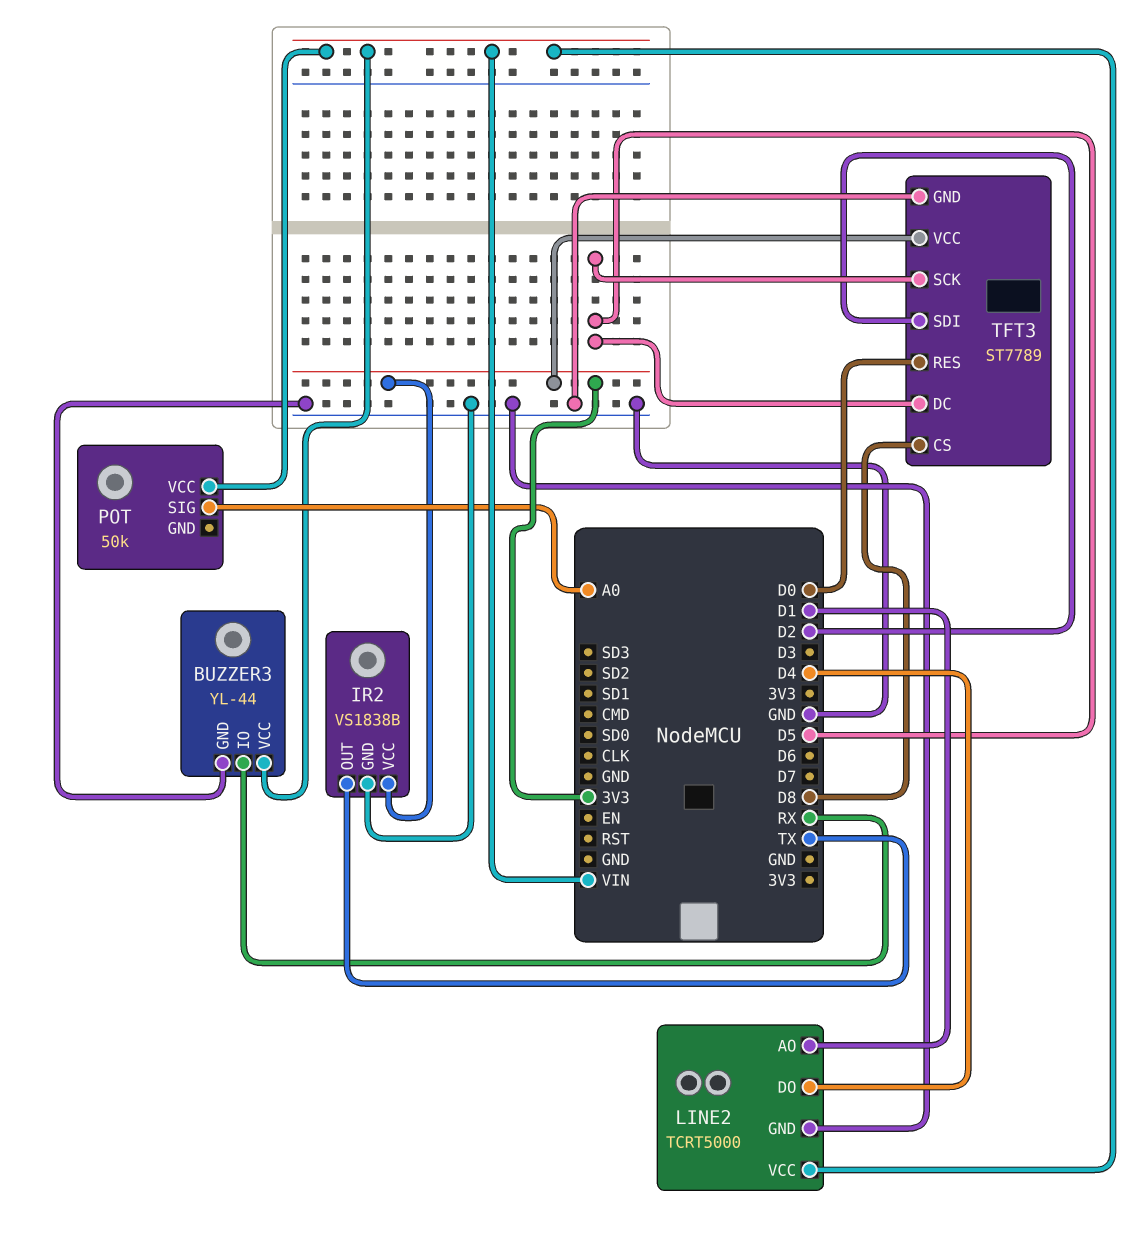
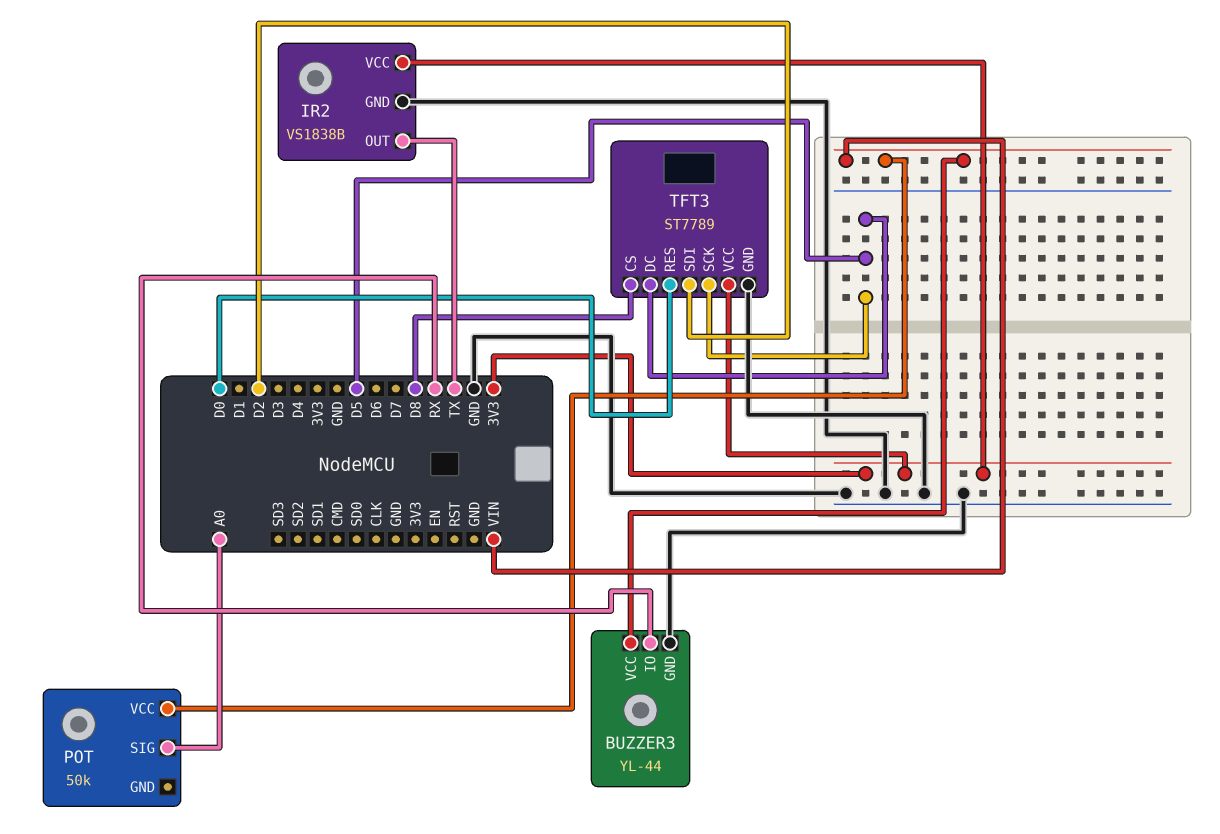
LINE2: TCRT5000 -> none
LINE2 pin AO: D1 -> none
LINE2 pin DO: D4 -> none
LINE2 pin GND: GND -> none
LINE2 pin VCC: VIN -> none

